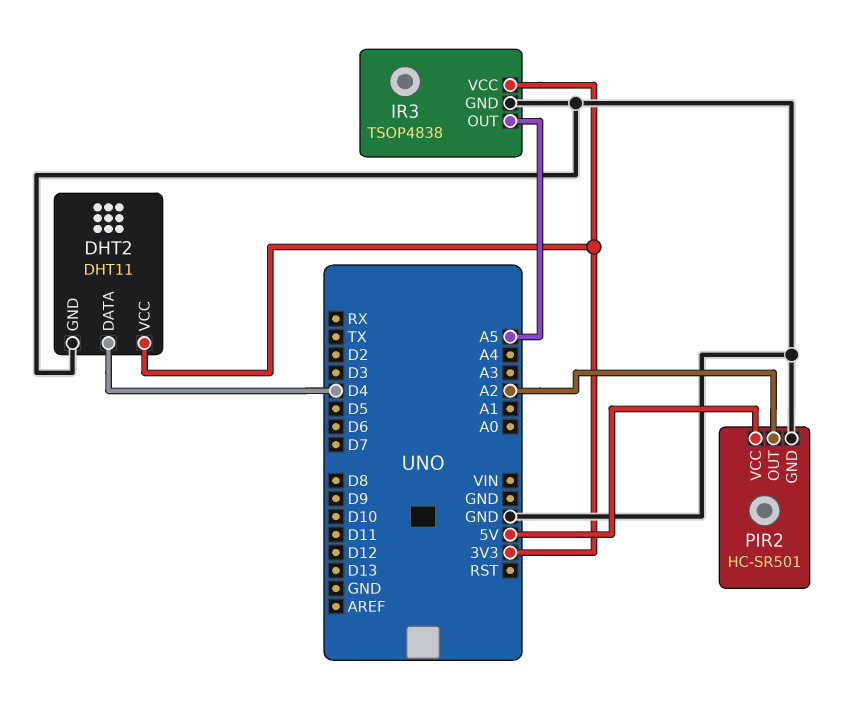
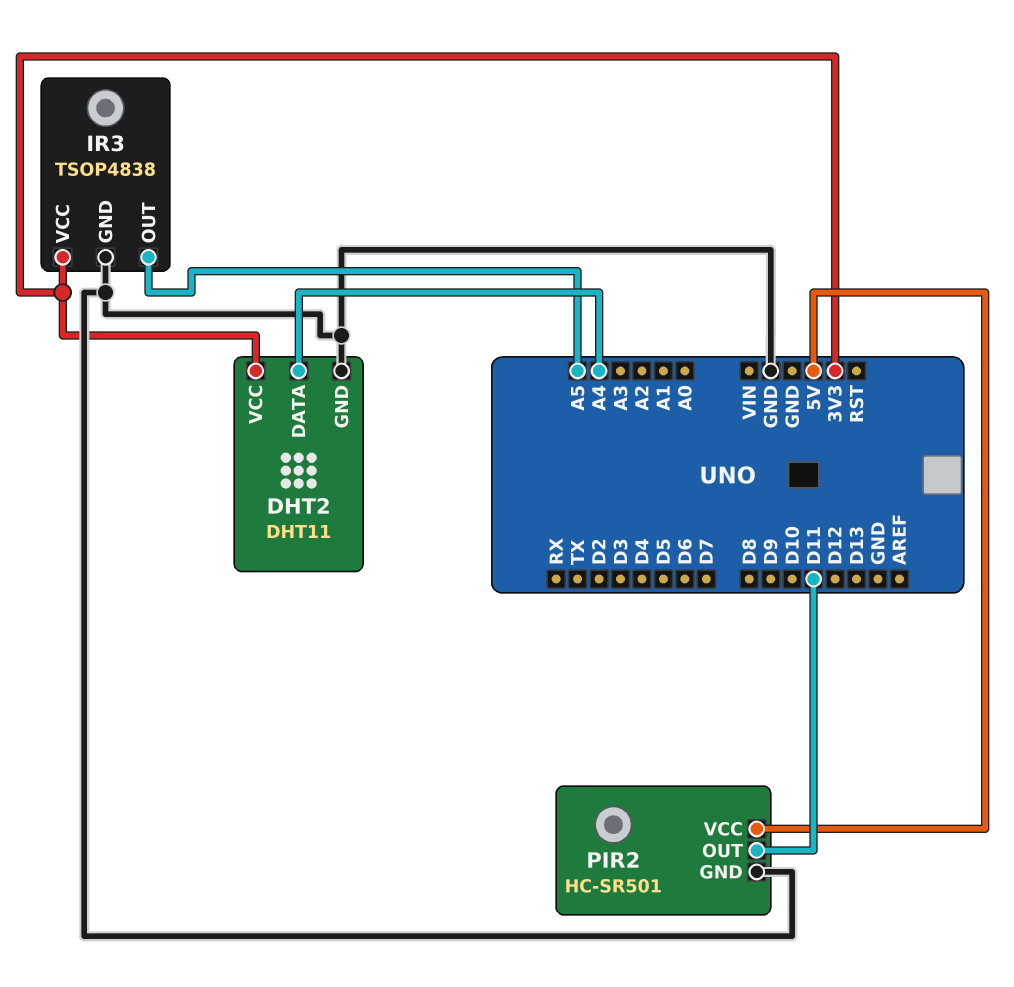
DHT2 pin DATA: D4 -> A4
PIR2 pin OUT: A2 -> D11

